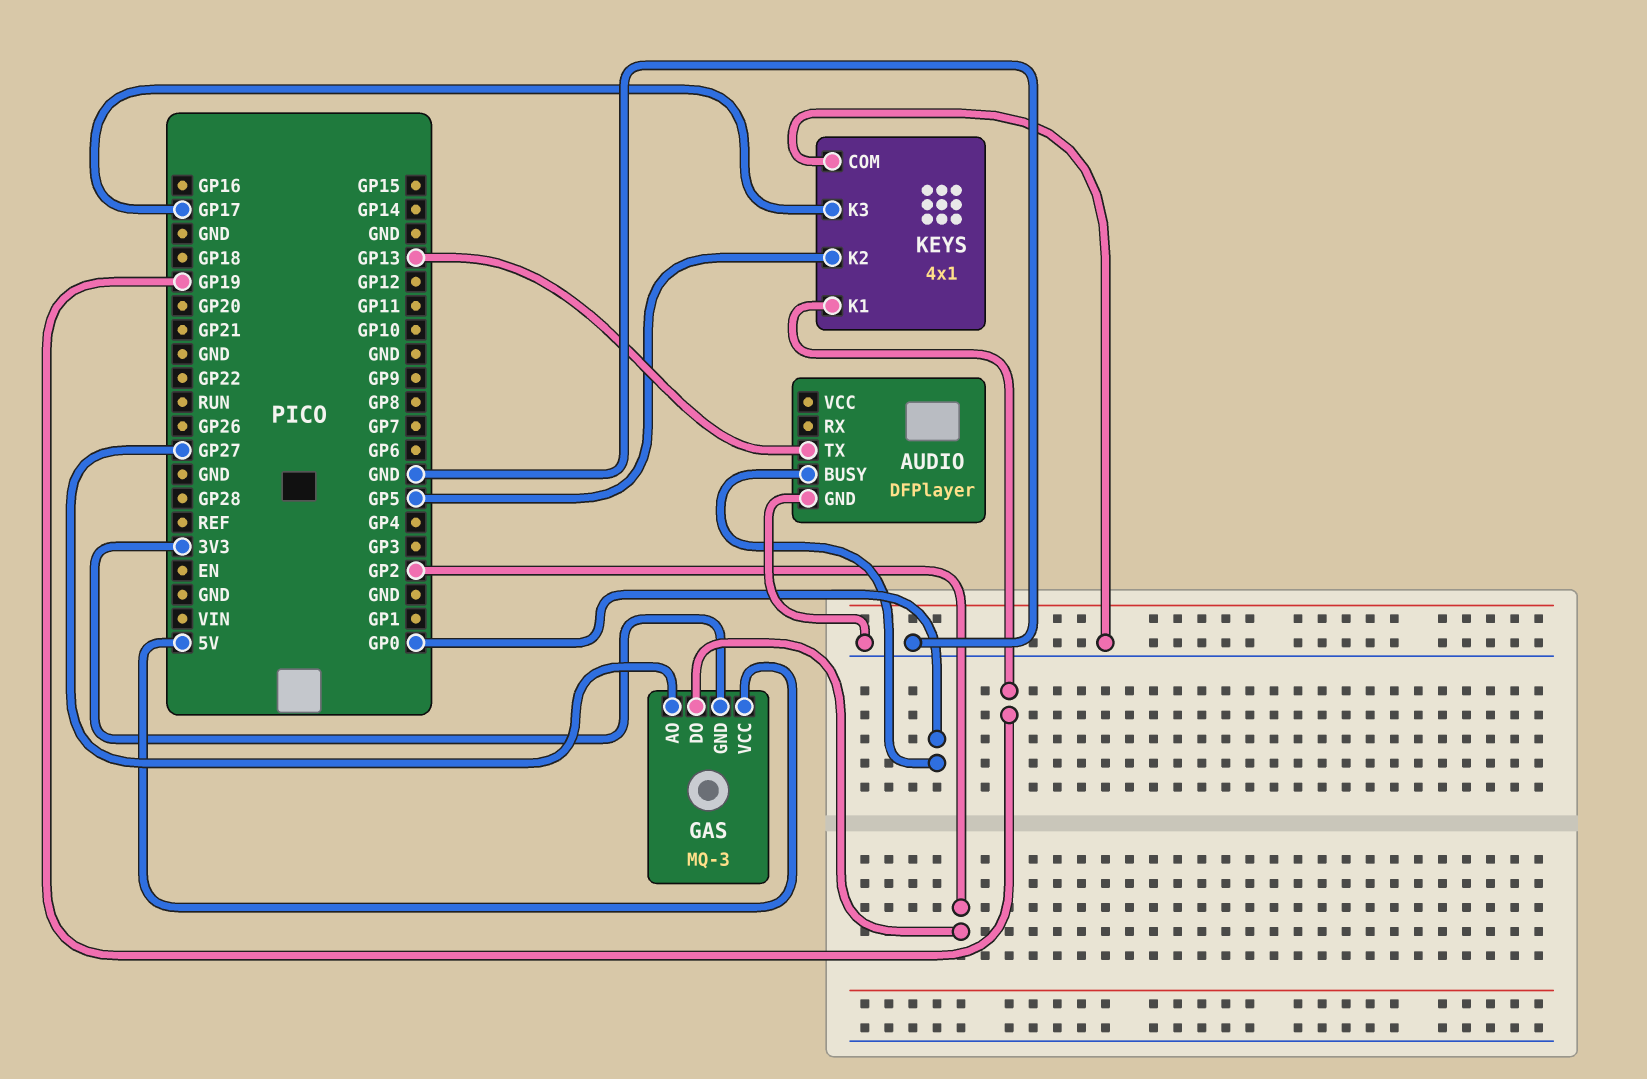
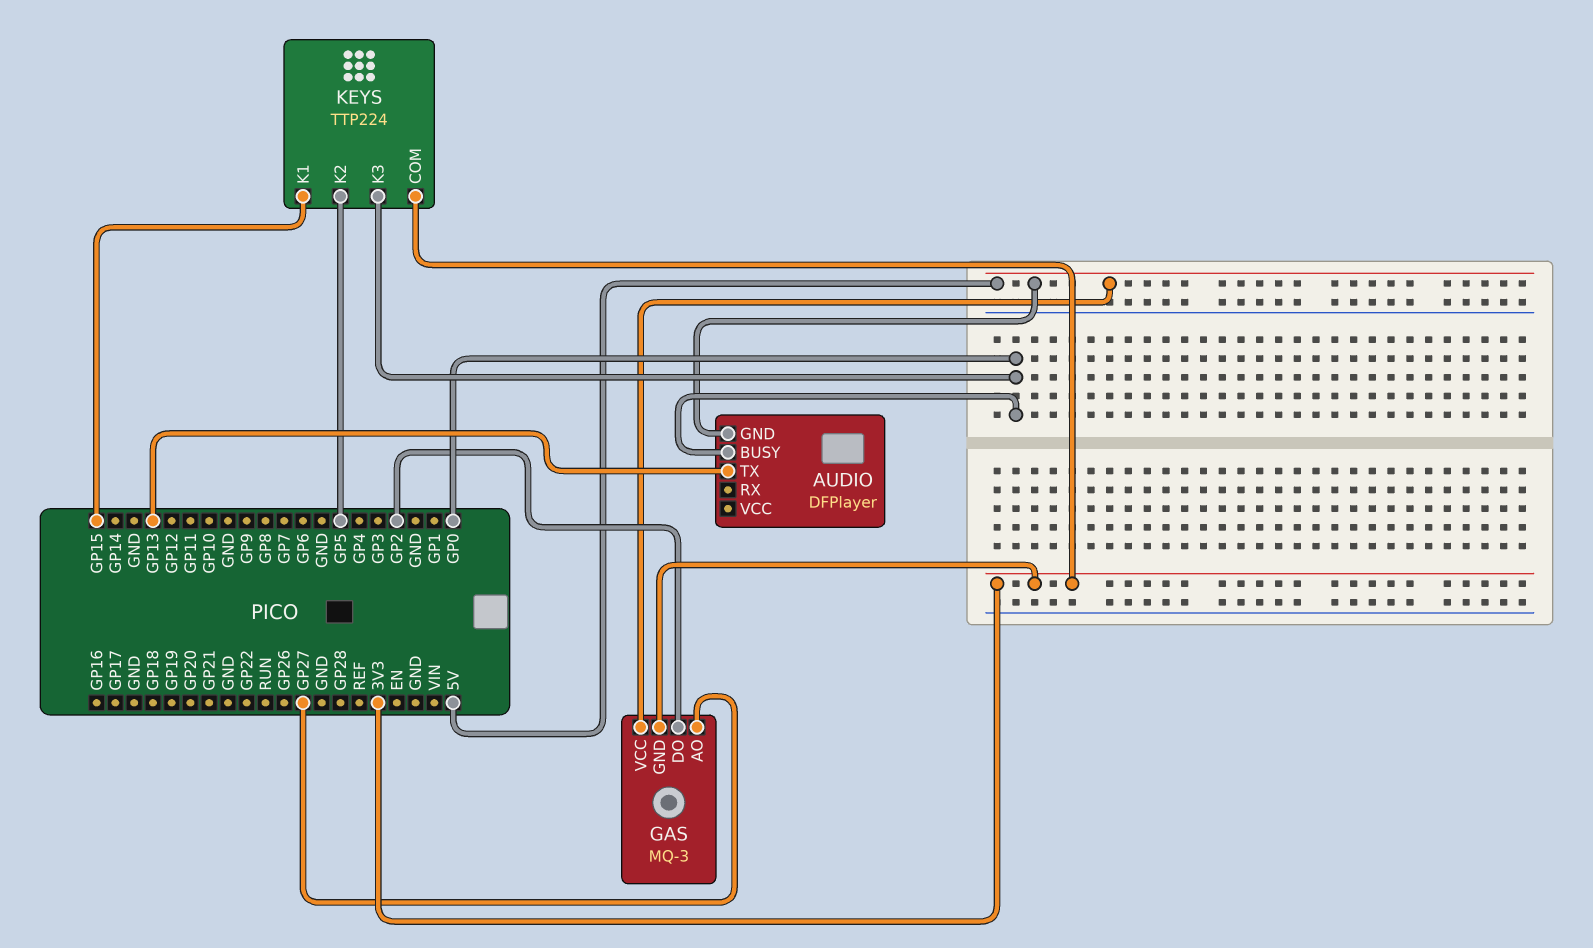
AUDIO pin GND: GND -> 5V
KEYS: 4x1 -> TTP224
KEYS pin COM: GND -> 3V3
KEYS pin K1: GP19 -> GP15
KEYS pin K3: GP17 -> GP0

